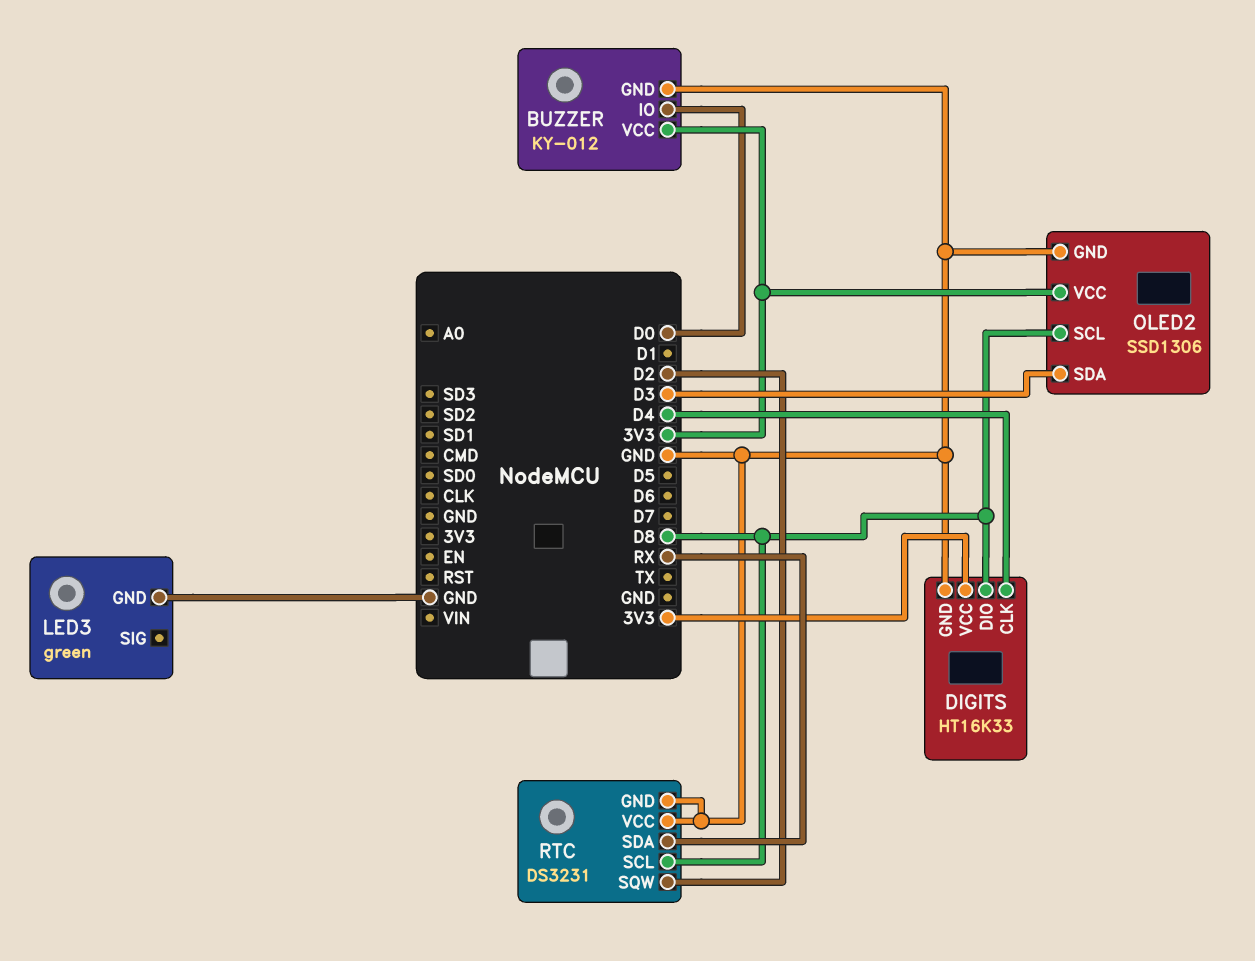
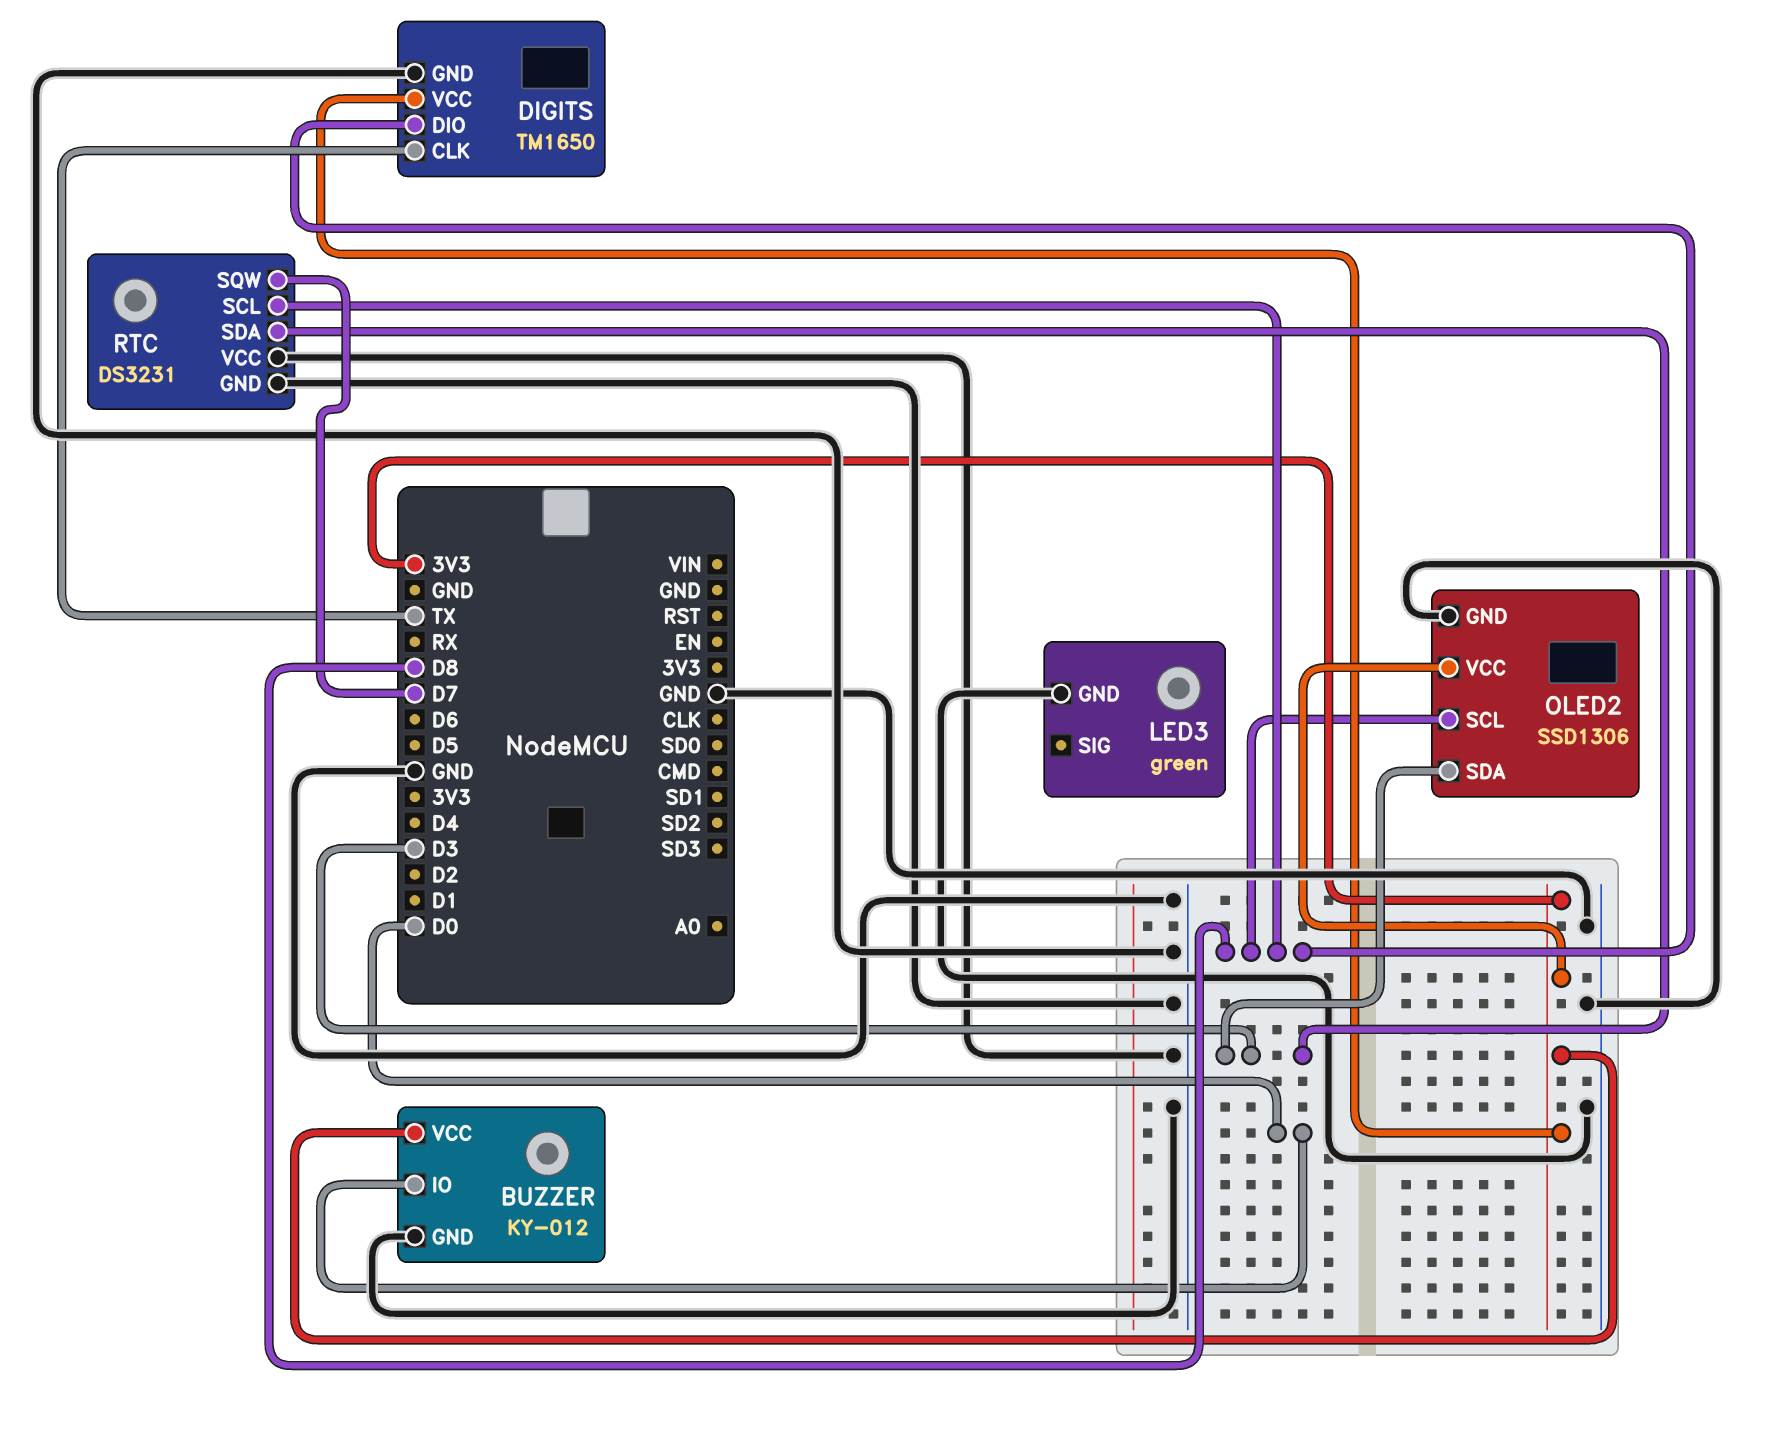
DIGITS: HT16K33 -> TM1650
DIGITS pin CLK: D4 -> TX
RTC pin SDA: RX -> D3
RTC pin SQW: D2 -> D7

